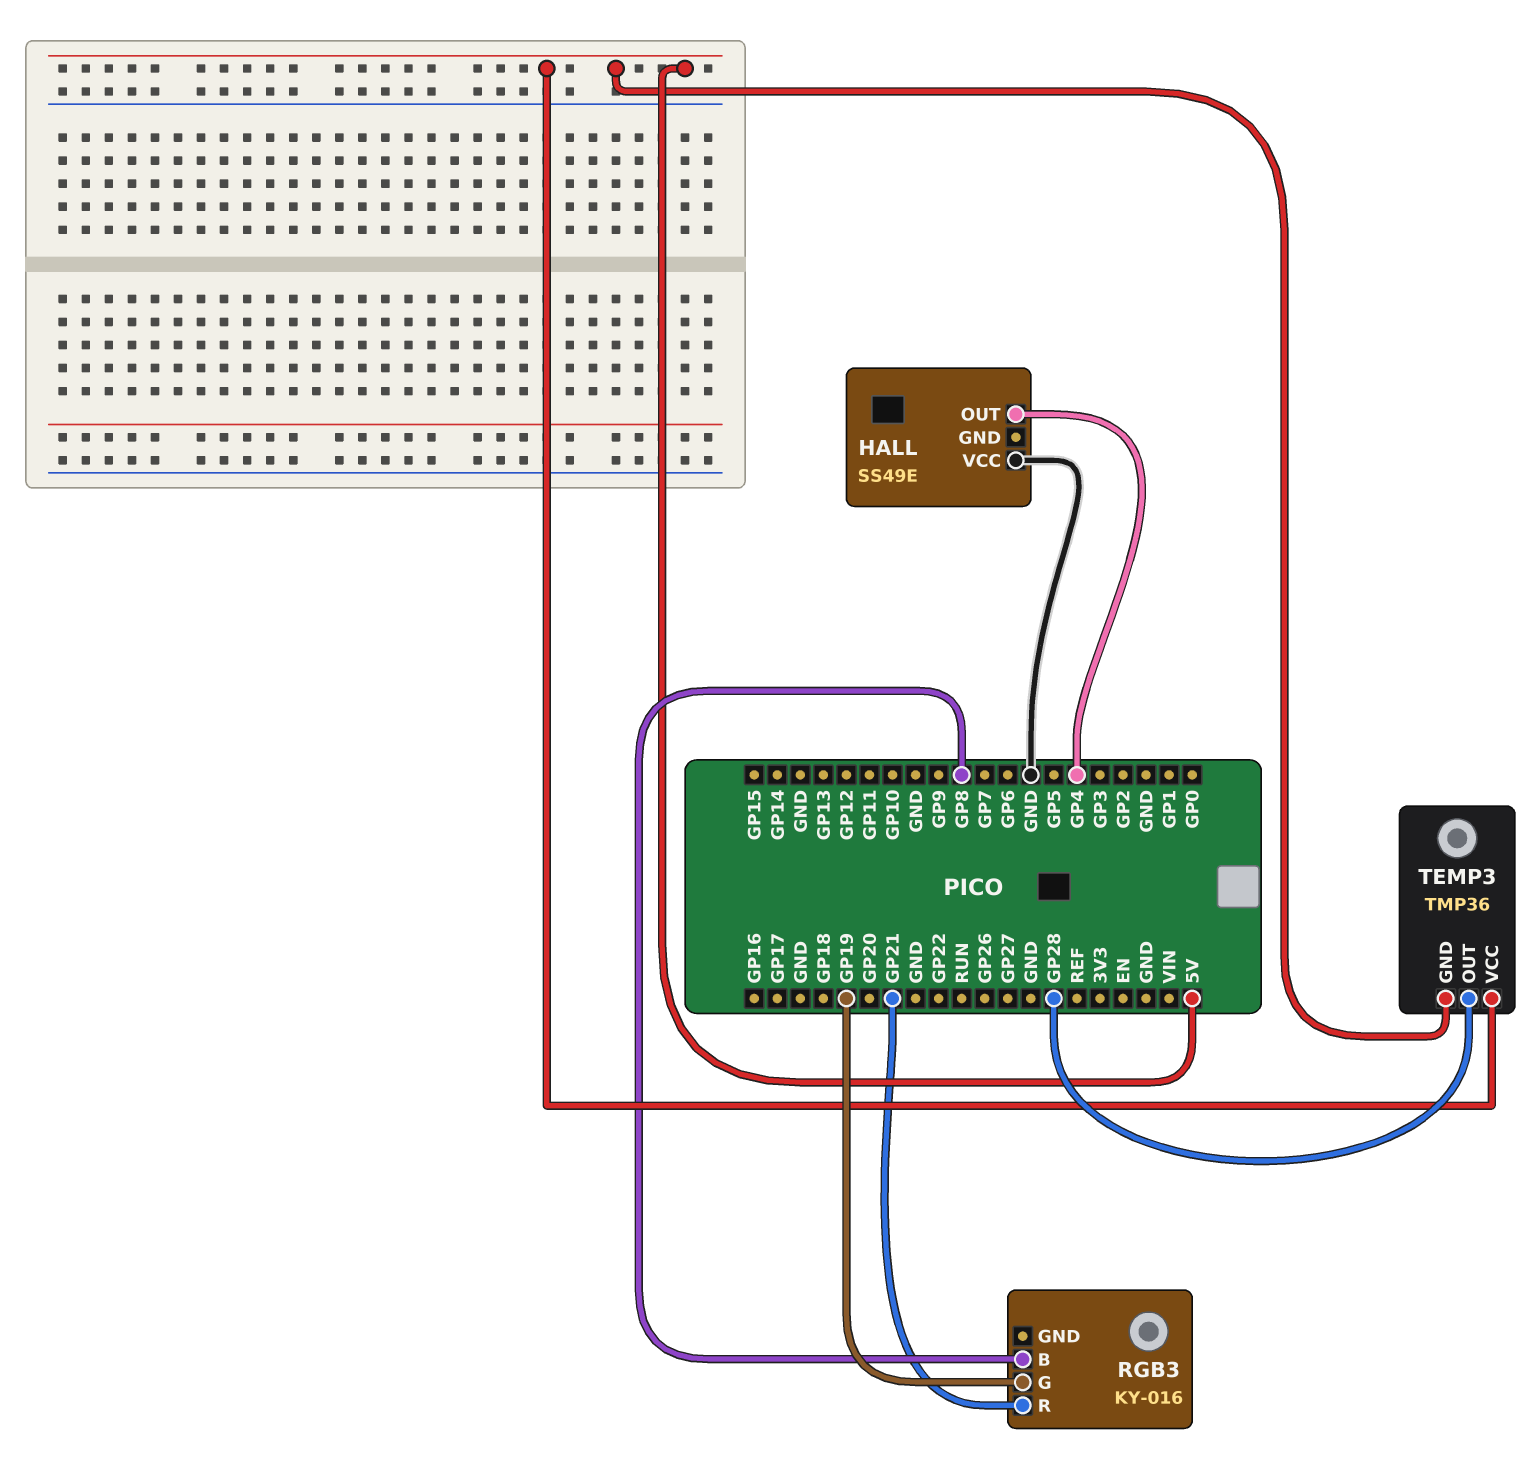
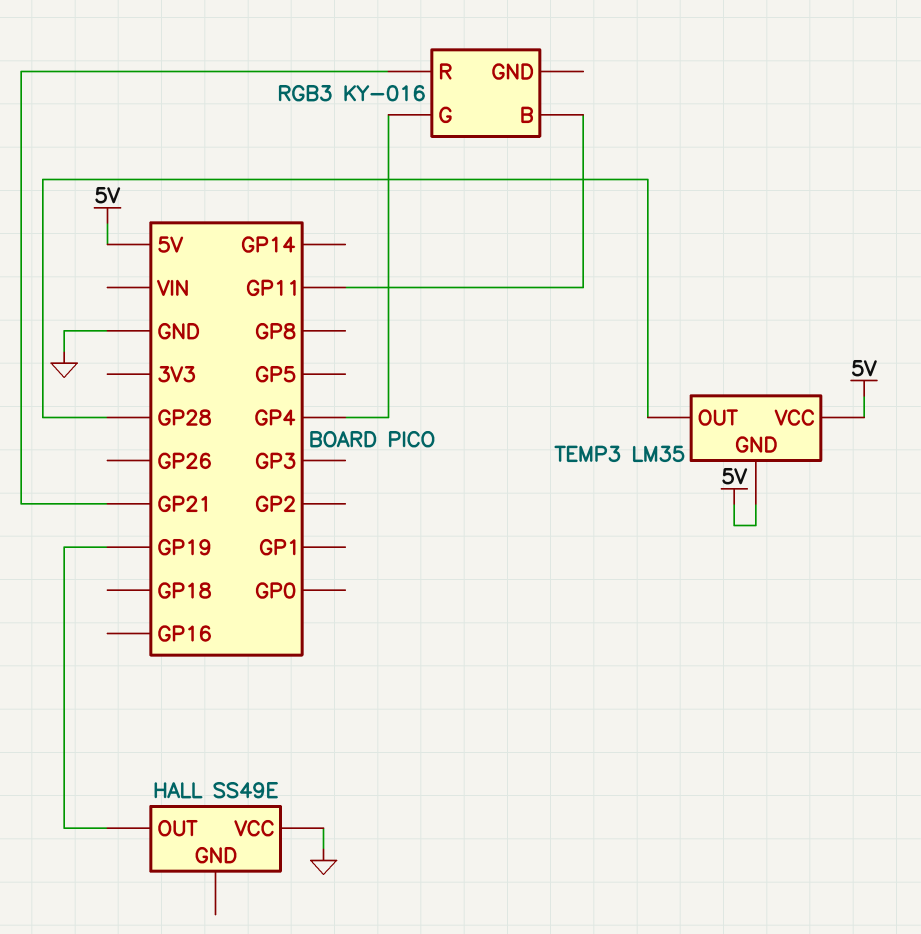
HALL pin OUT: GP4 -> GP19
RGB3 pin B: GP8 -> GP11
RGB3 pin G: GP19 -> GP4
TEMP3: TMP36 -> LM35

